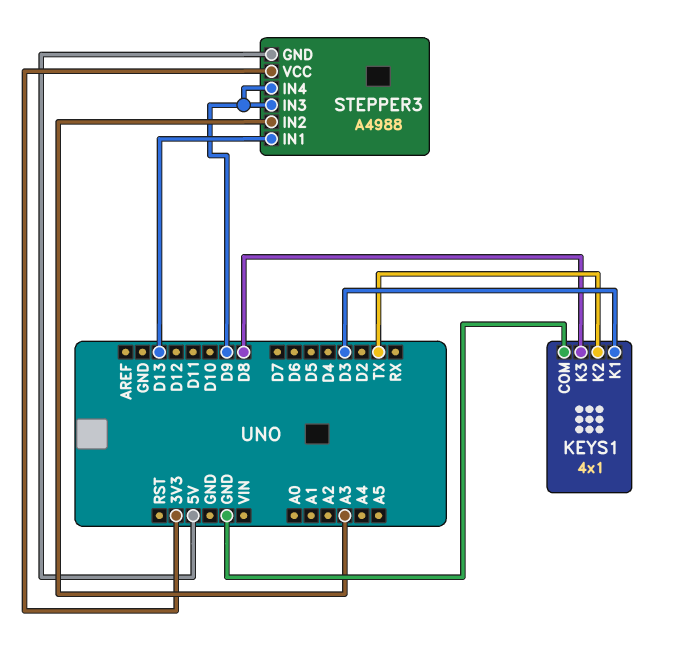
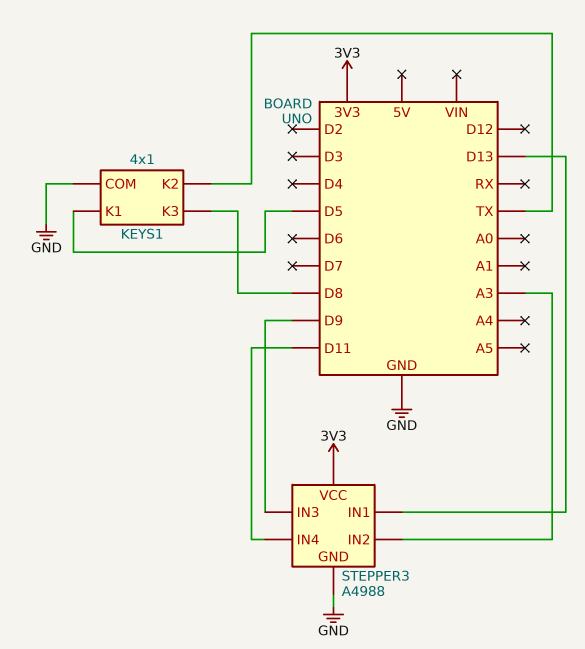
KEYS1 pin K1: D3 -> D5
STEPPER3 pin GND: 5V -> GND
STEPPER3 pin IN4: D9 -> D11

